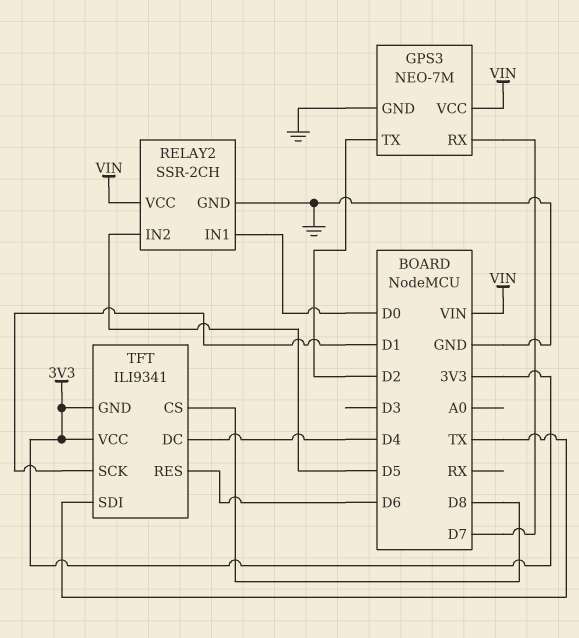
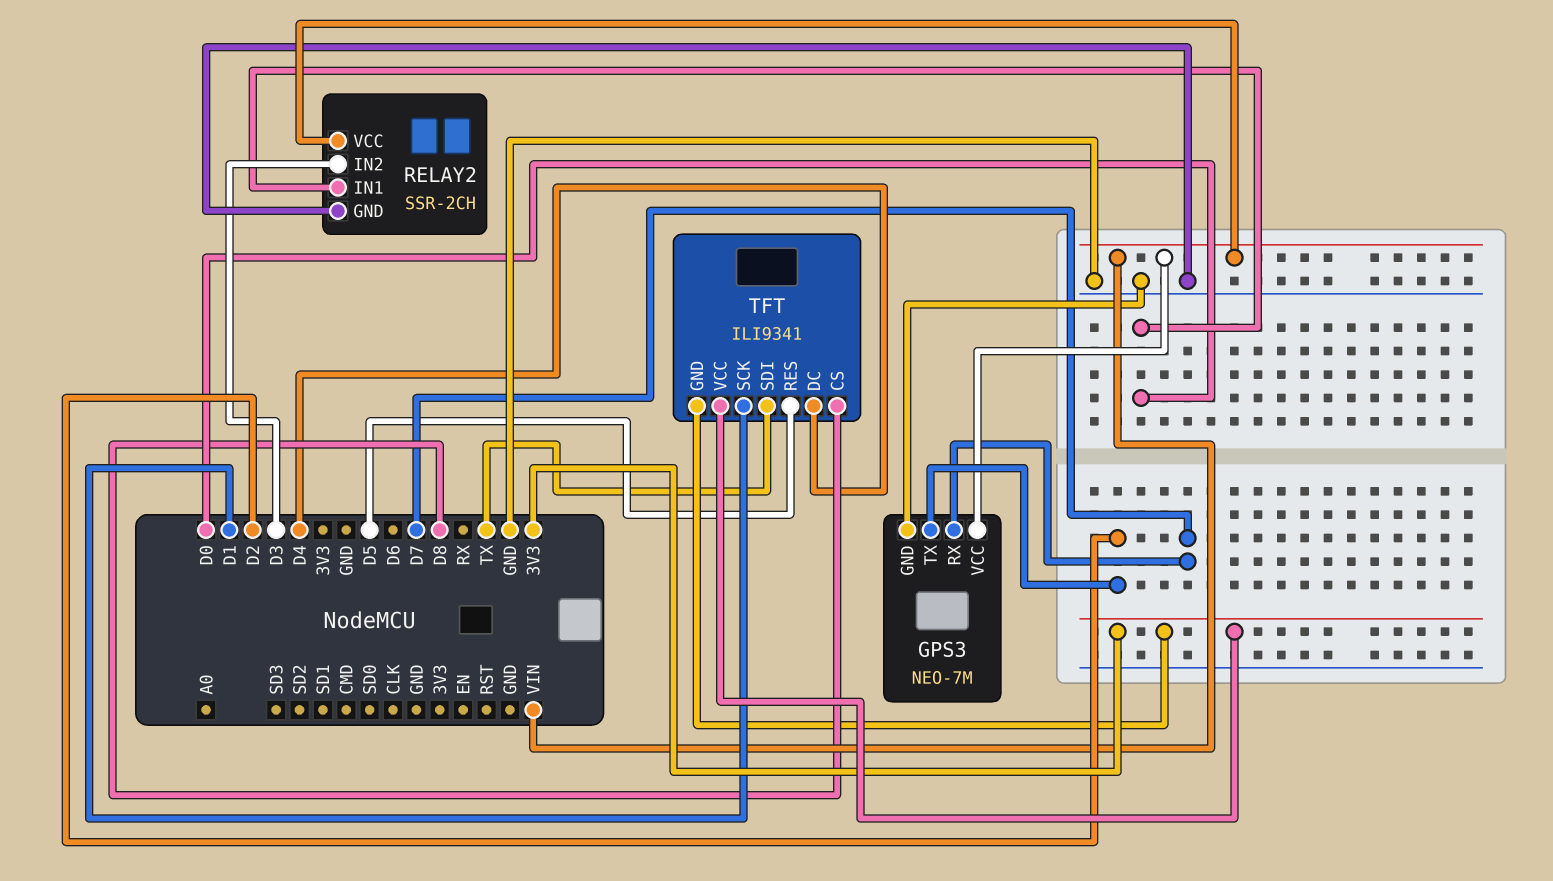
RELAY2 pin IN2: D5 -> D3
TFT pin RES: D6 -> D5

